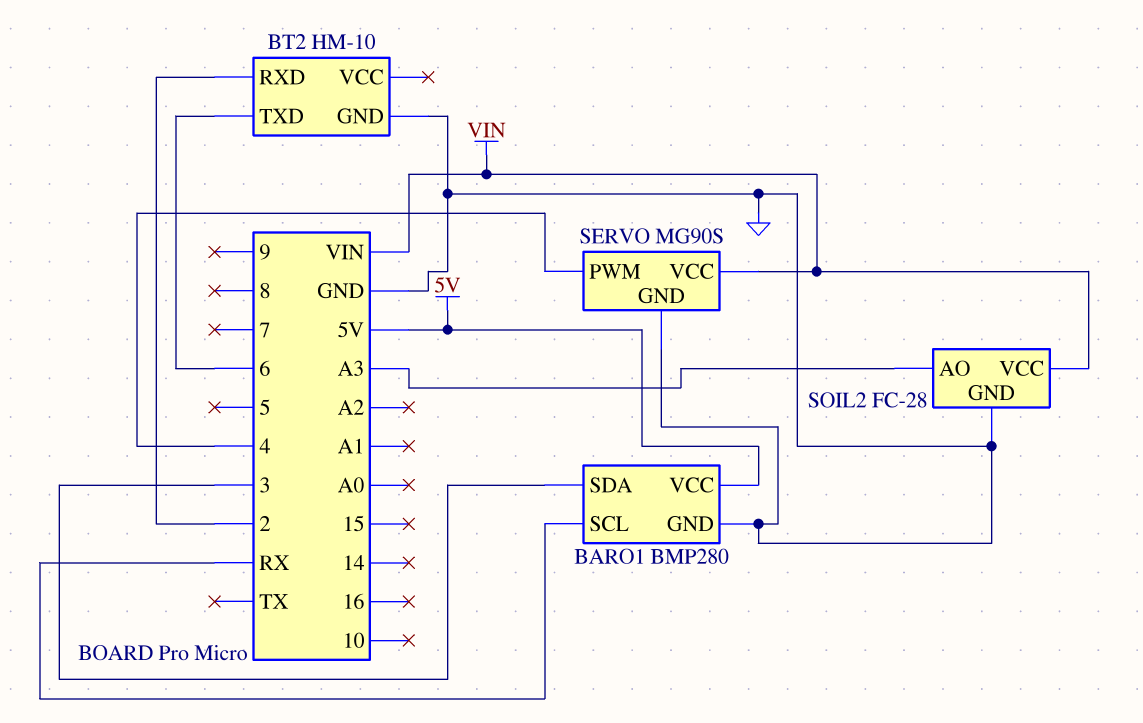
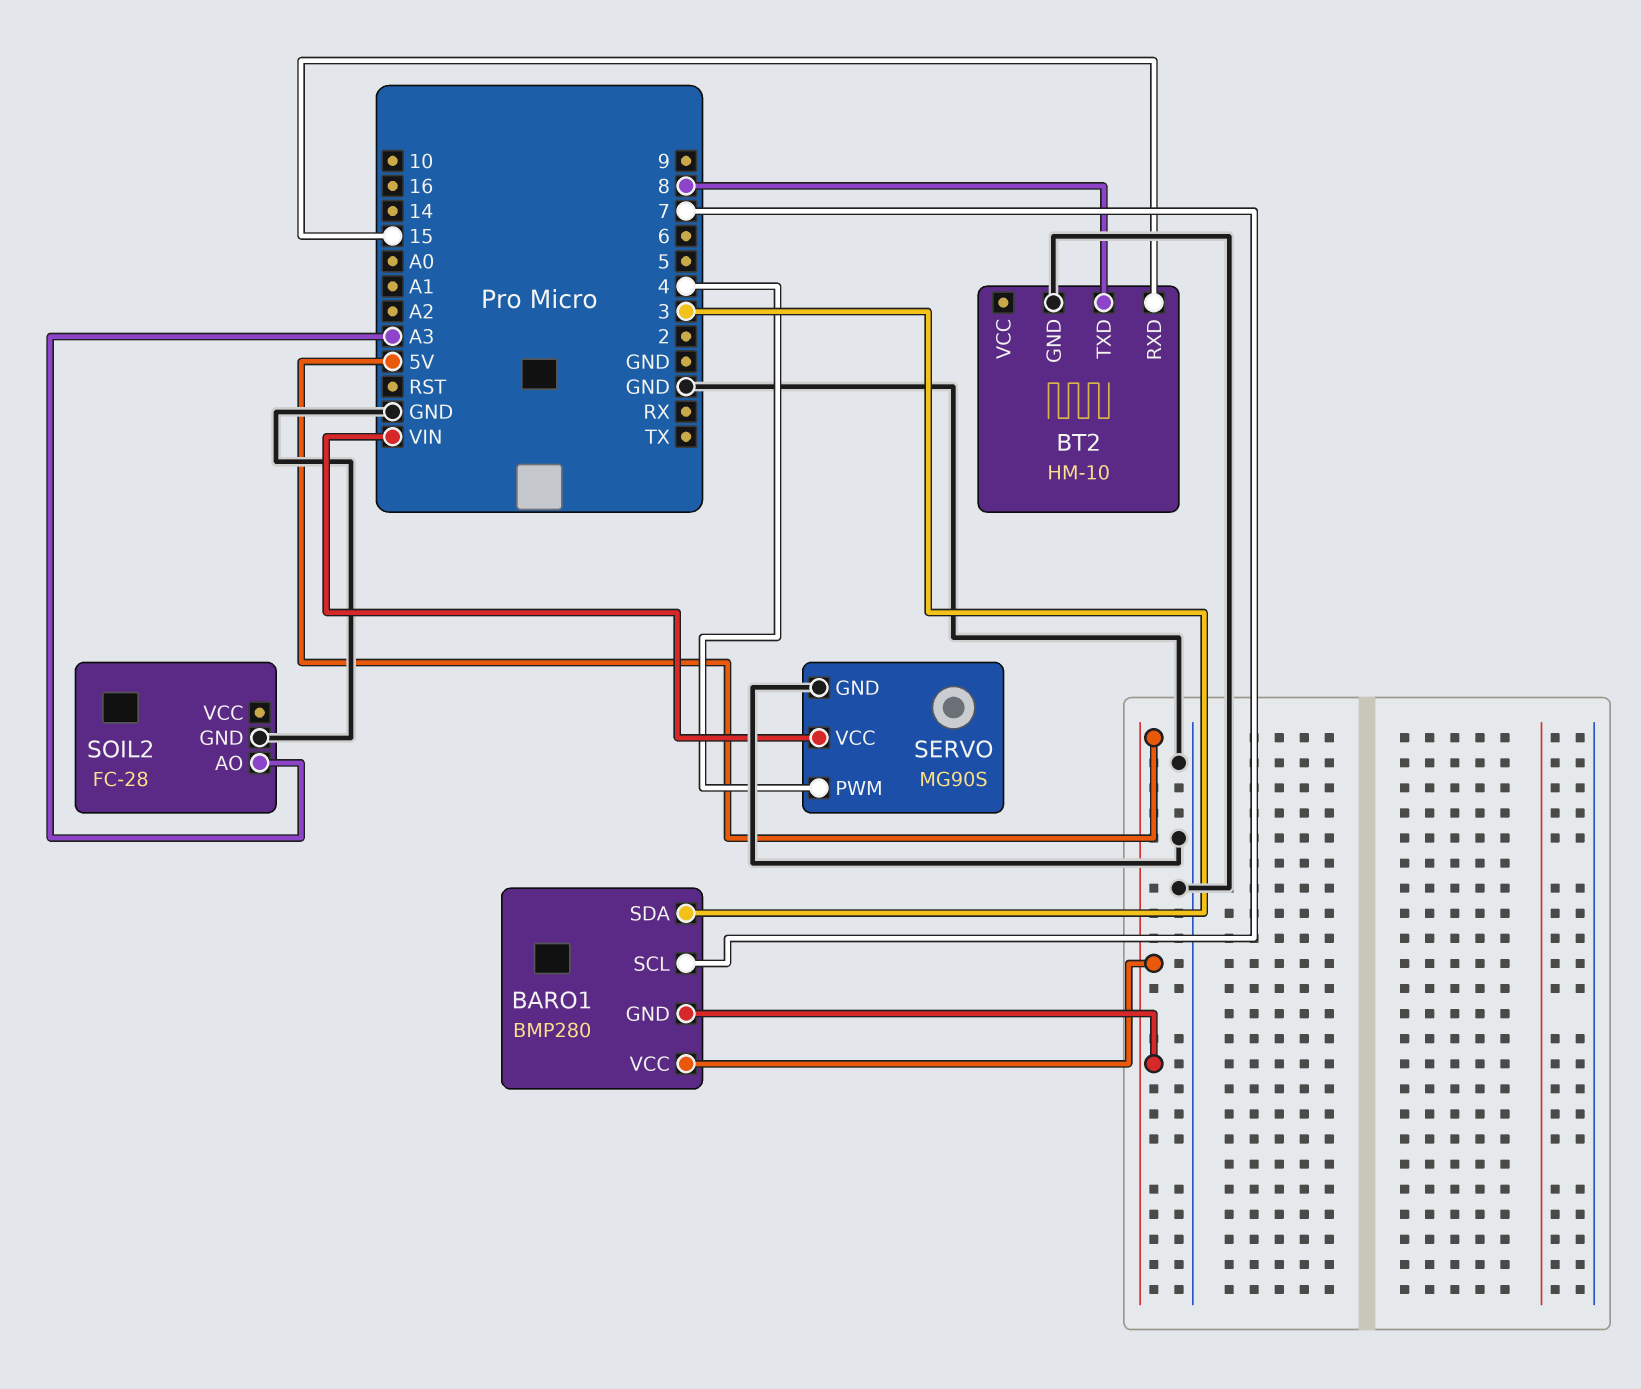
BARO1 pin GND: GND -> 5V
BARO1 pin SCL: RX -> 7
BT2 pin RXD: 2 -> 15
BT2 pin TXD: 6 -> 8
SOIL2 pin VCC: VIN -> none

